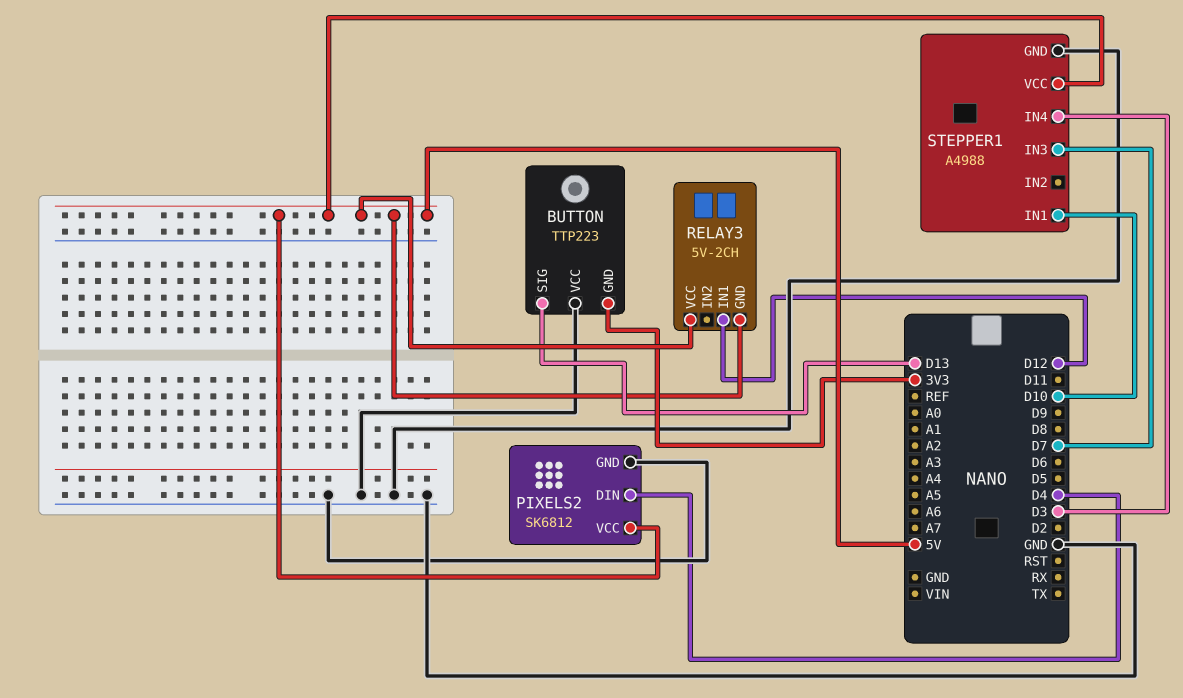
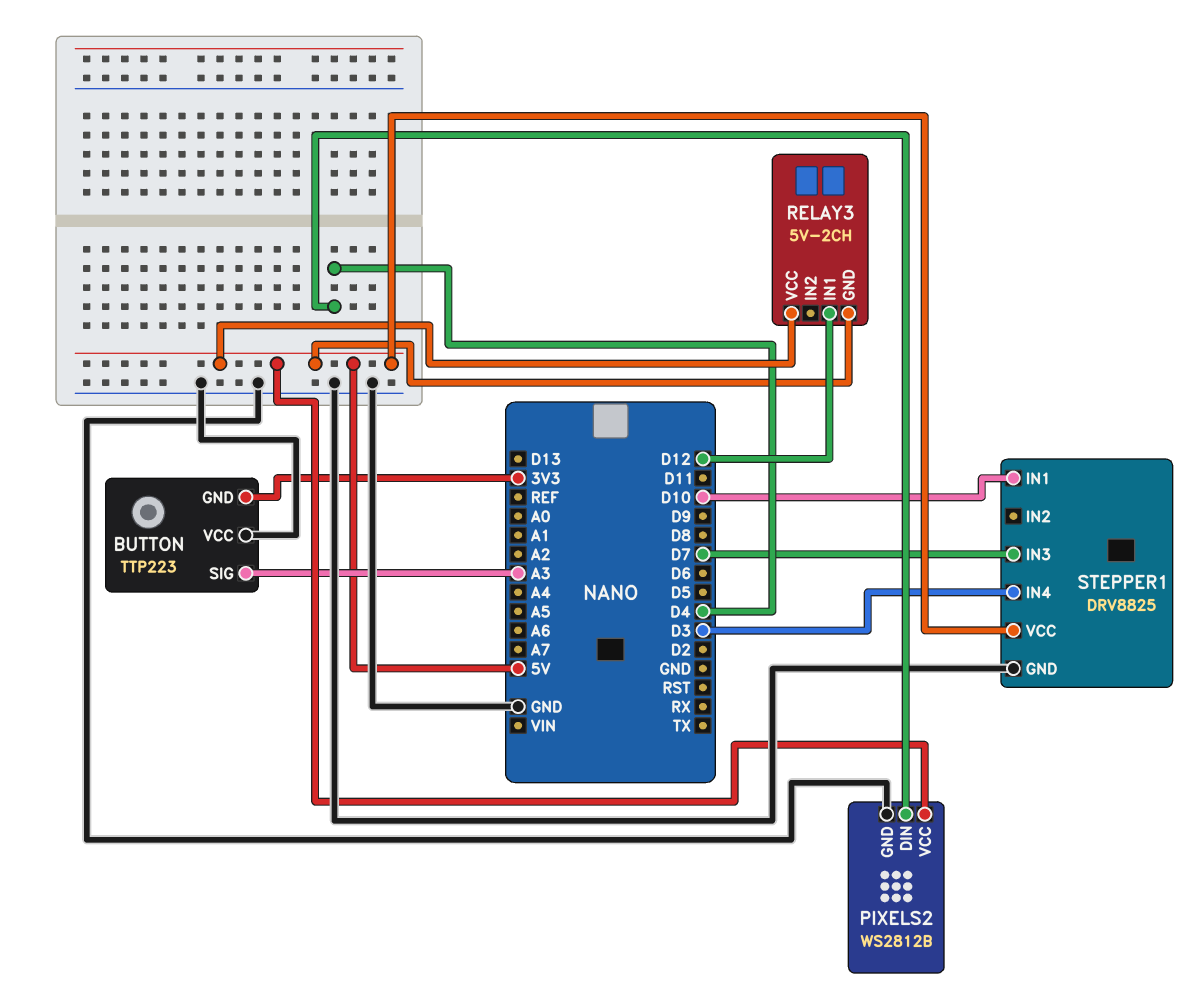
BUTTON pin SIG: D13 -> A3
PIXELS2: SK6812 -> WS2812B
STEPPER1: A4988 -> DRV8825

